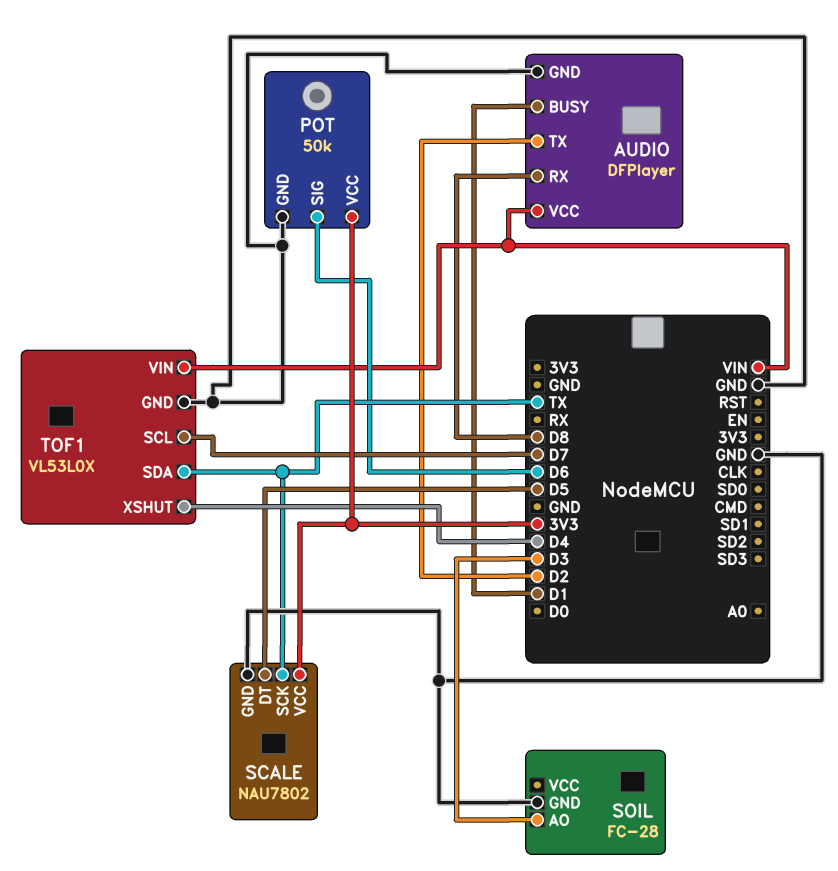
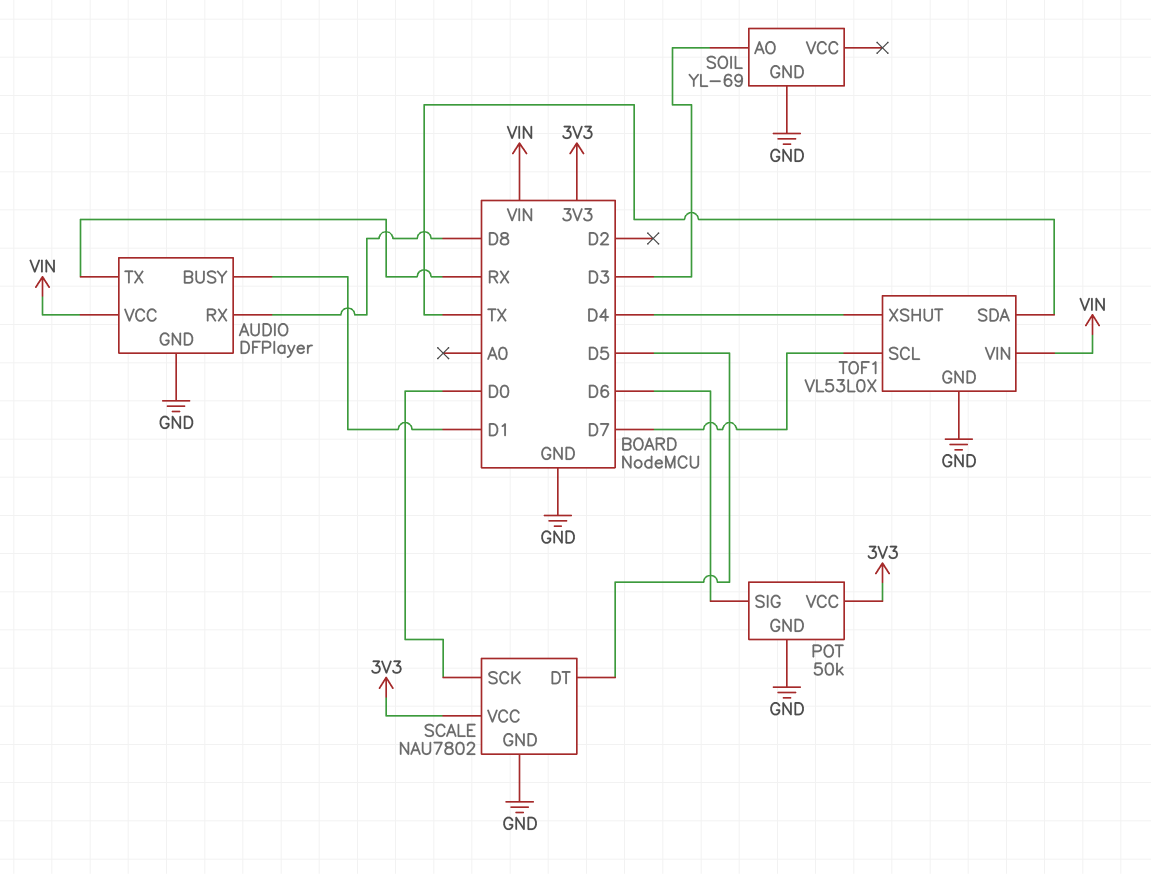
AUDIO pin TX: D2 -> RX
SCALE pin SCK: TX -> D0
SOIL: FC-28 -> YL-69

